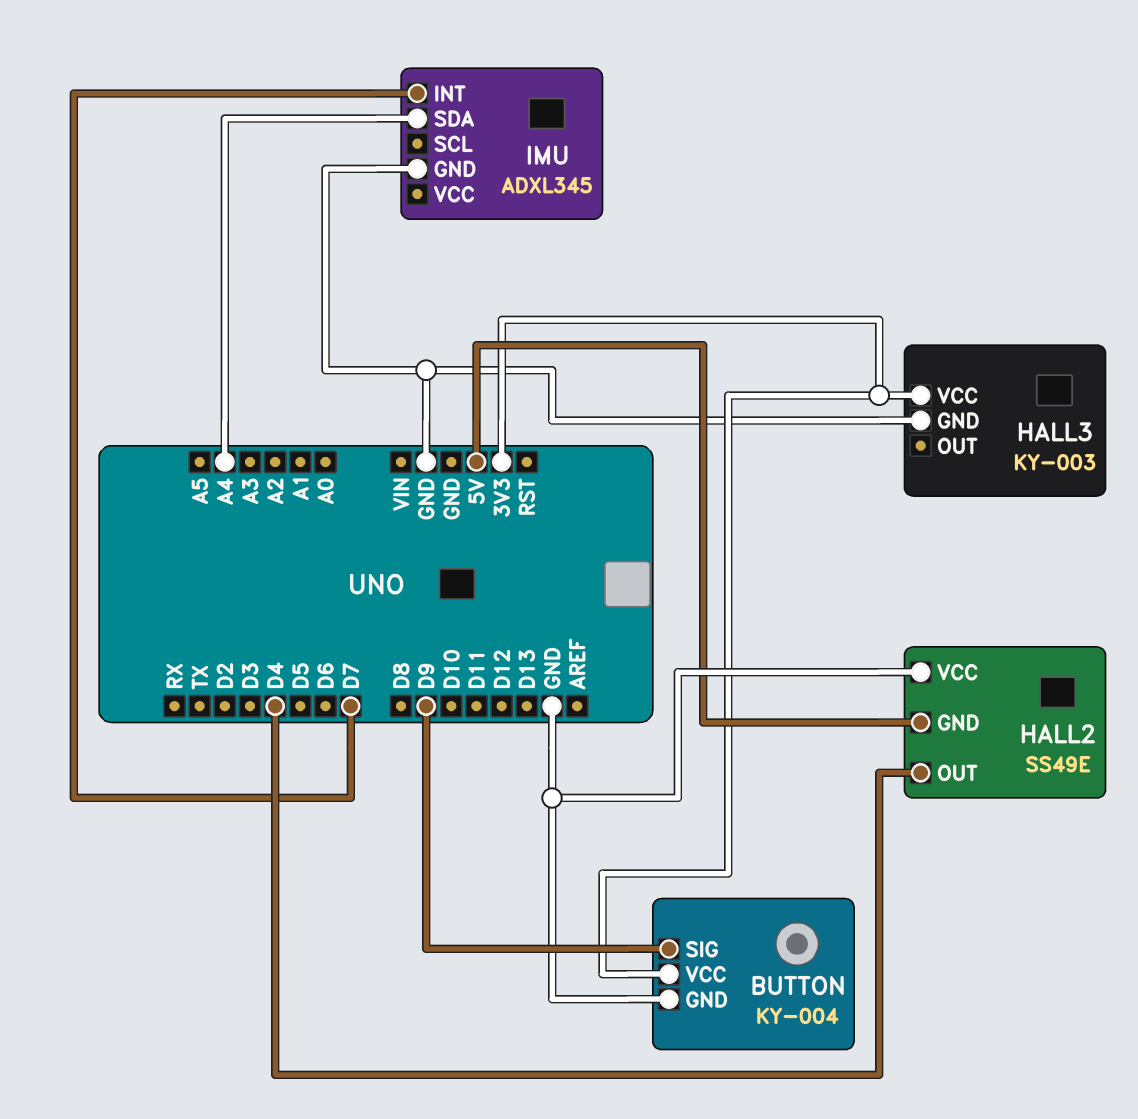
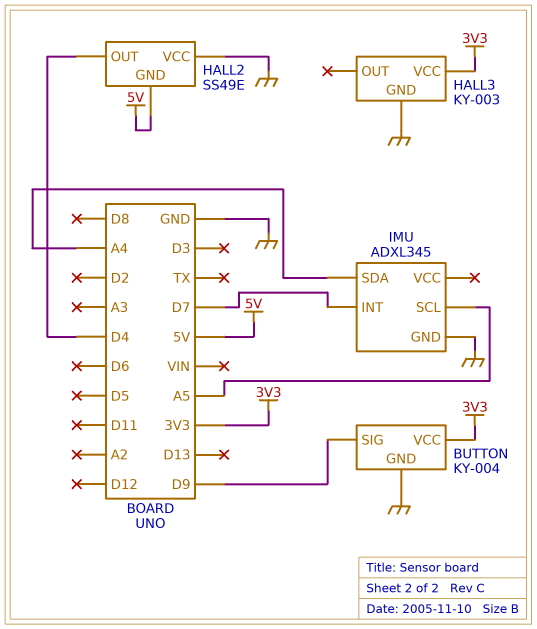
IMU pin SCL: none -> A5

